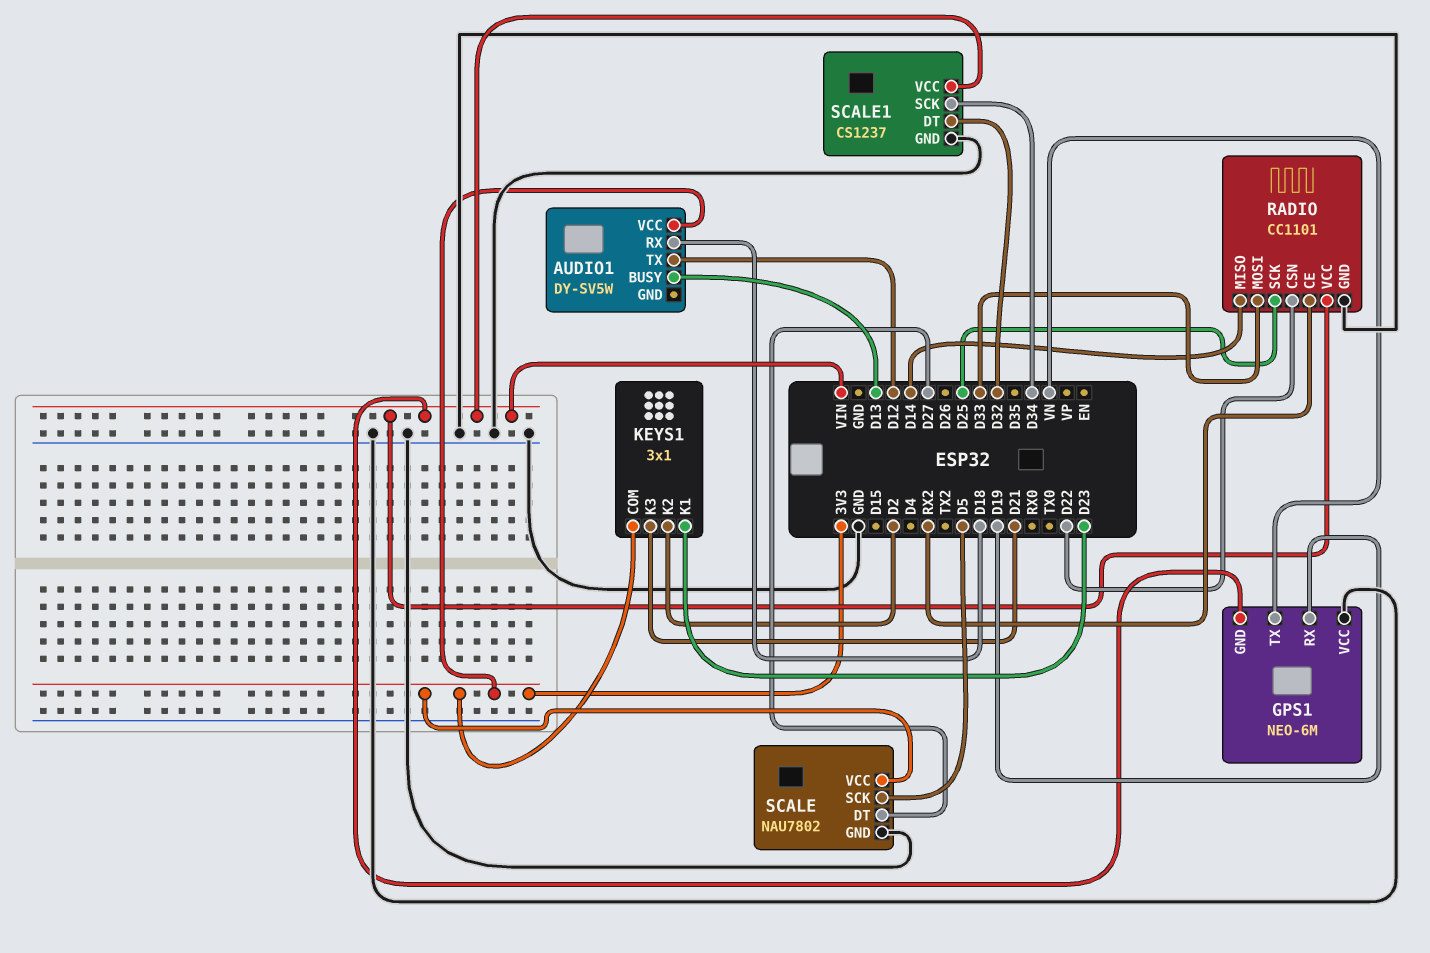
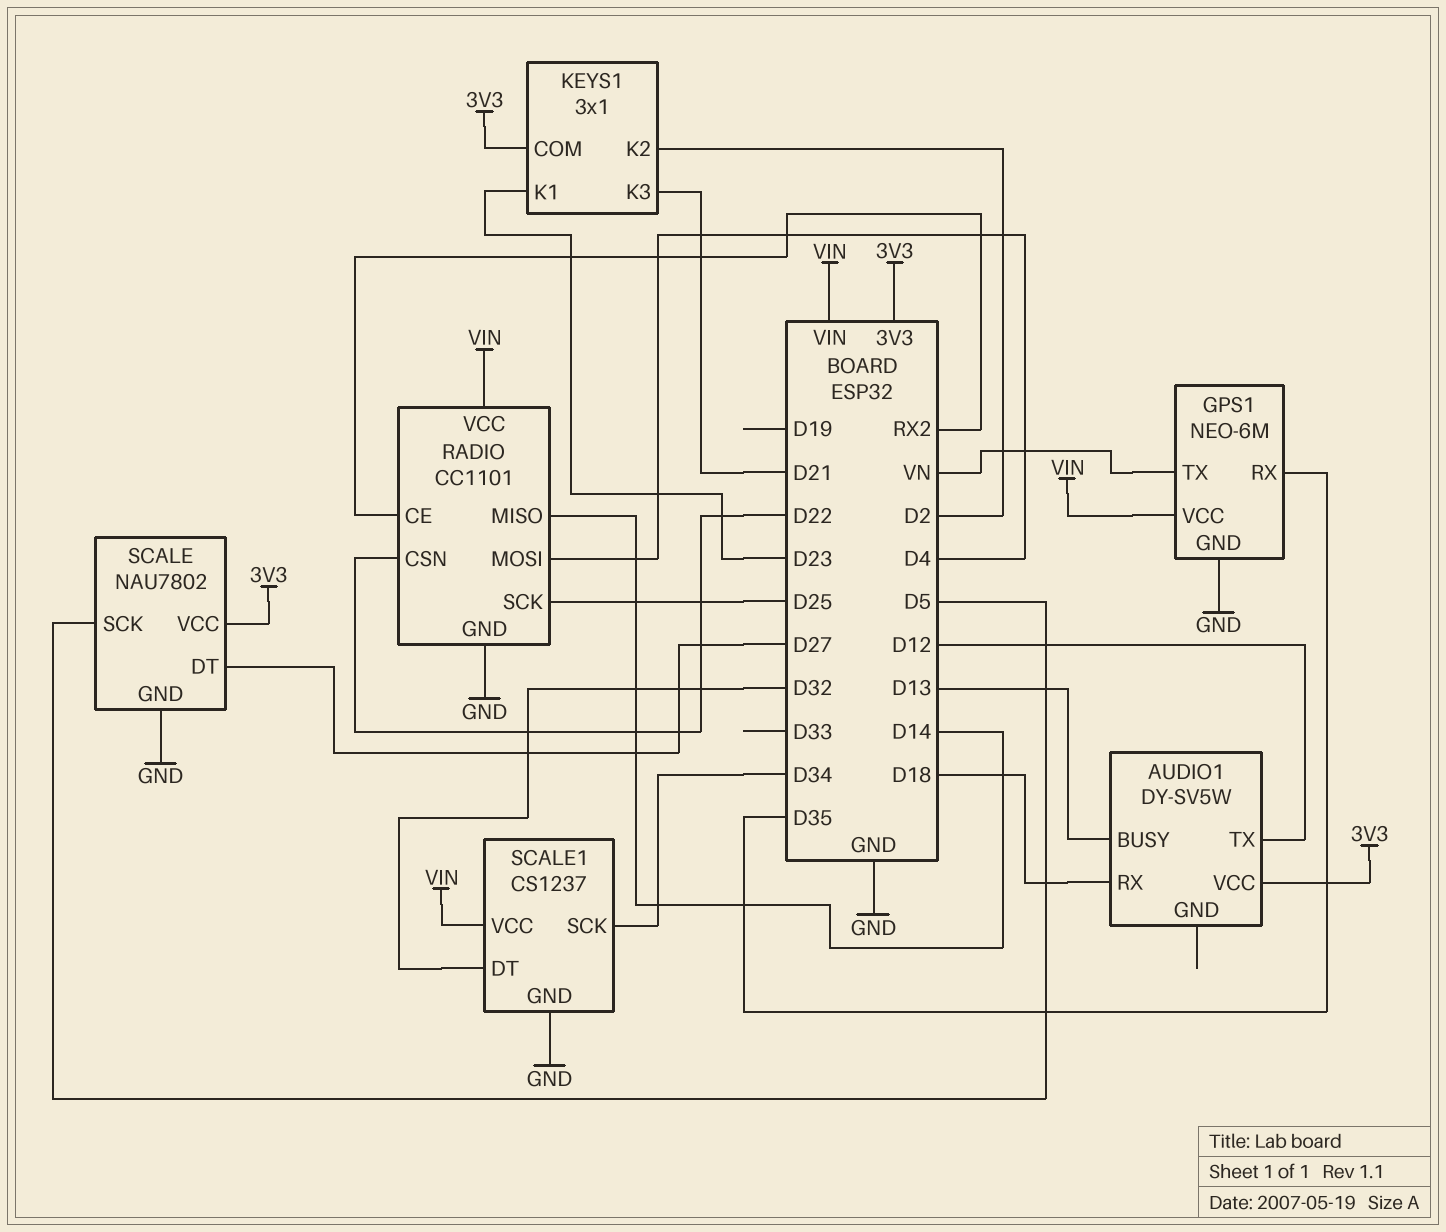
GPS1 pin GND: VIN -> GND
GPS1 pin RX: D19 -> D35
GPS1 pin VCC: GND -> VIN
RADIO pin MOSI: D33 -> D4

